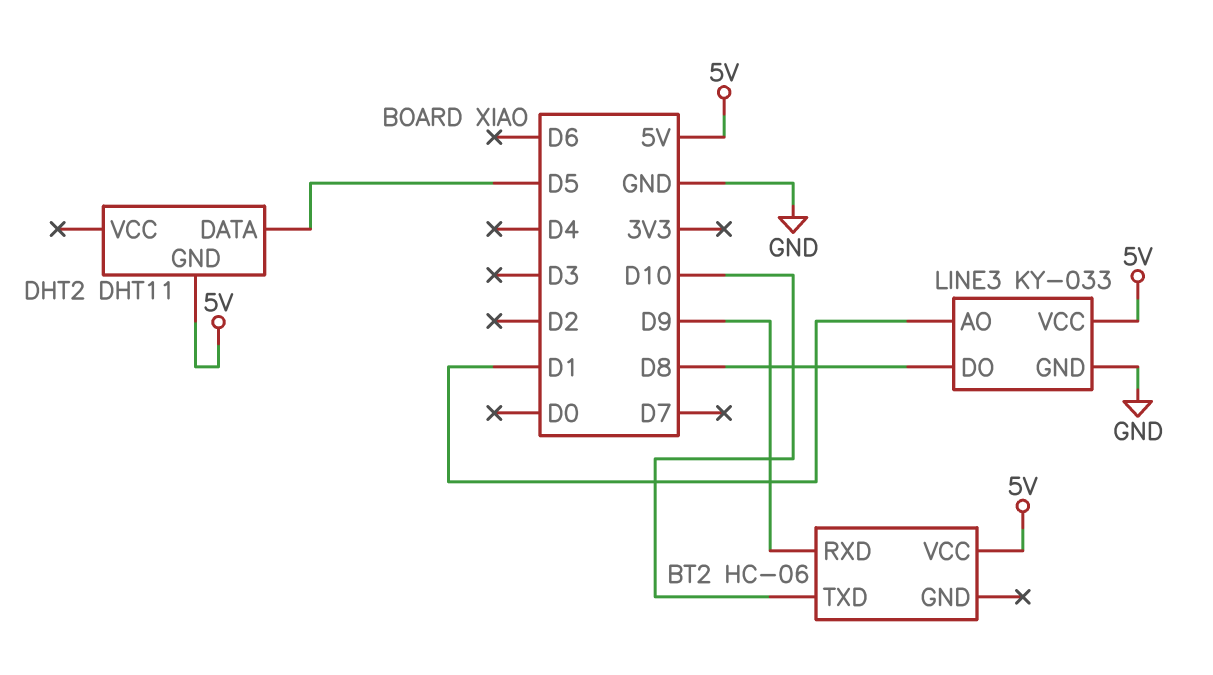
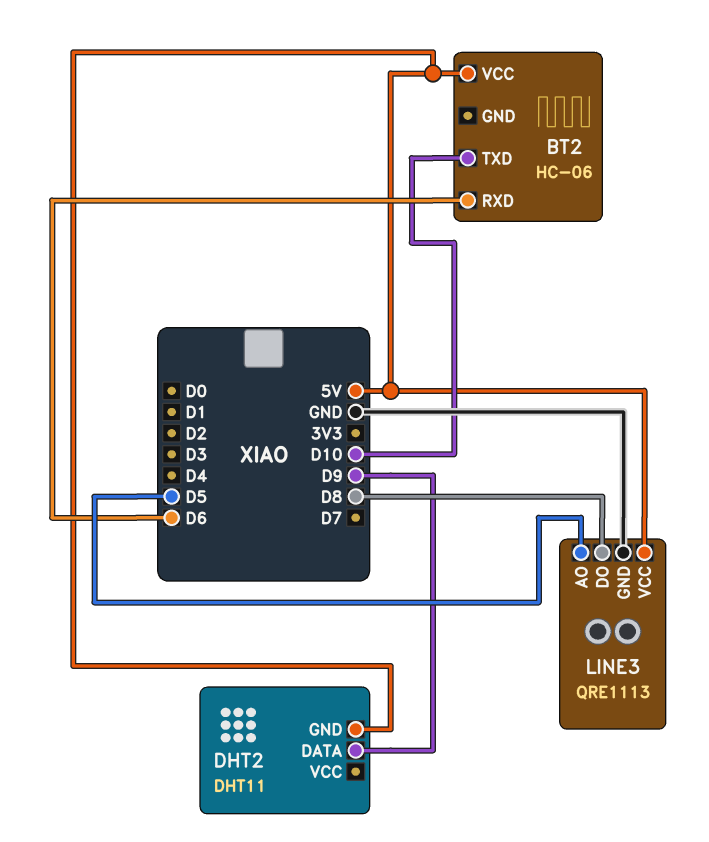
BT2 pin RXD: D9 -> D6
DHT2 pin DATA: D5 -> D9
LINE3: KY-033 -> QRE1113
LINE3 pin AO: D1 -> D5

